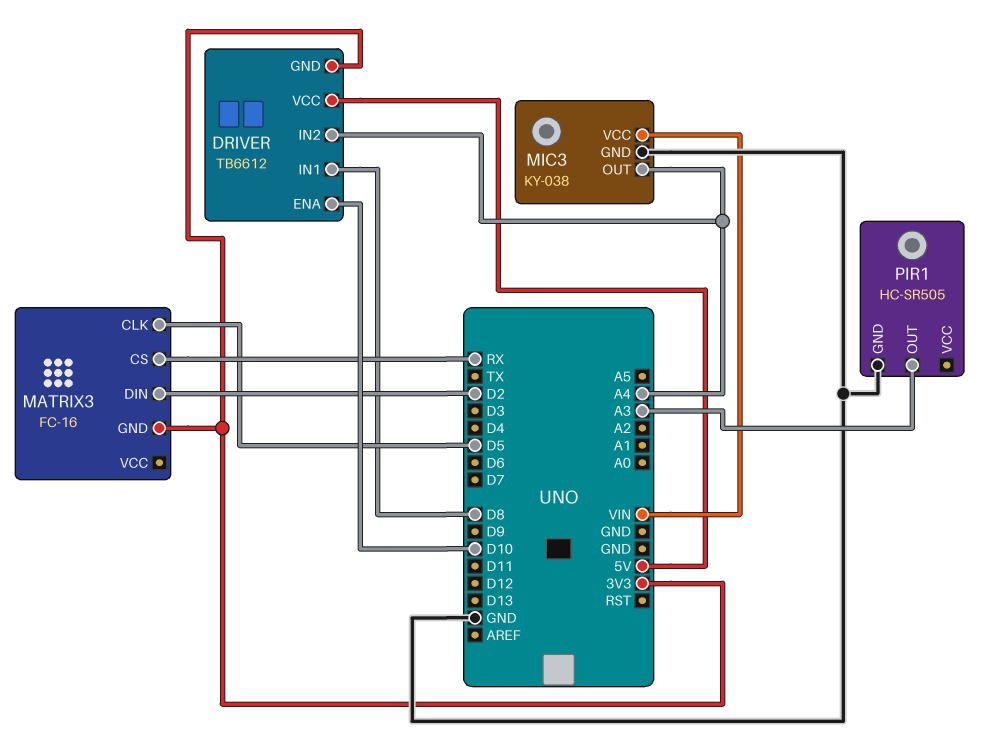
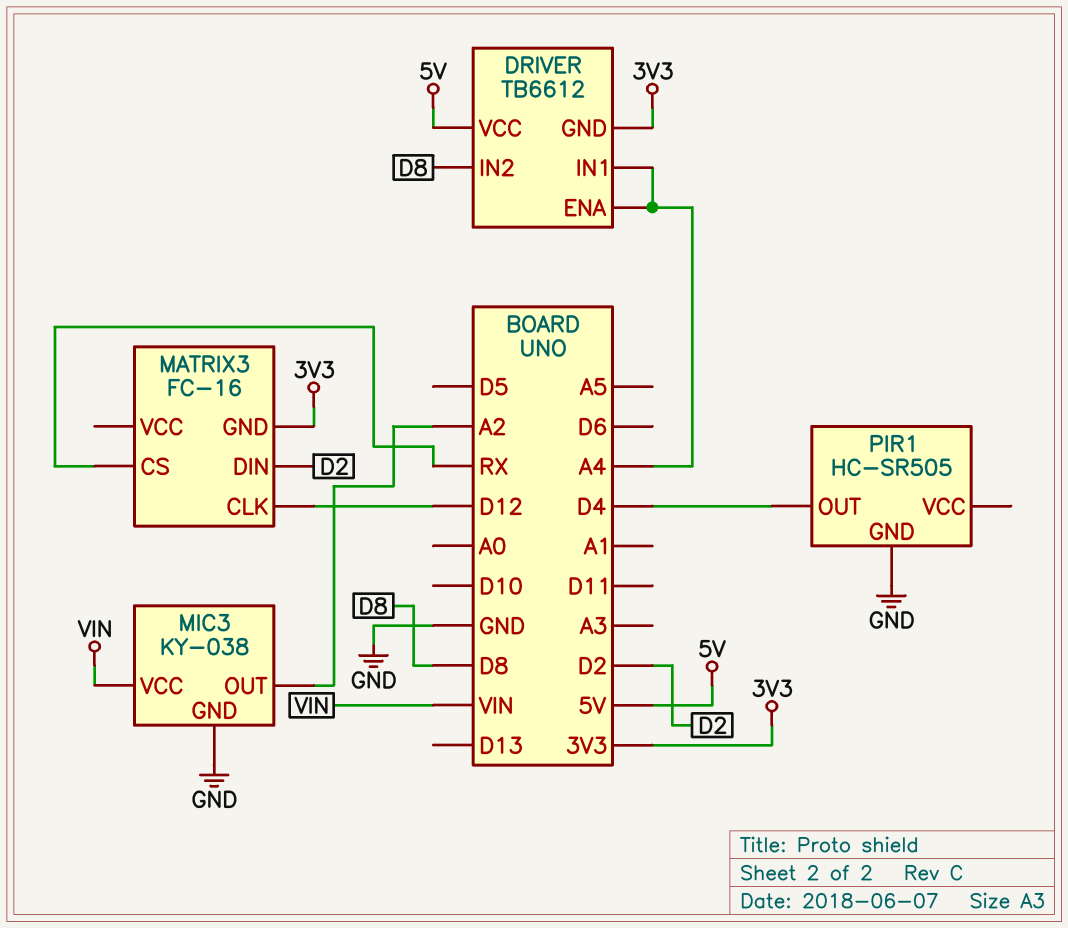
DRIVER pin ENA: D10 -> A4
DRIVER pin IN1: D8 -> A4
DRIVER pin IN2: A4 -> D8
MATRIX3 pin CLK: D5 -> D12
MIC3 pin OUT: A4 -> A2
PIR1 pin OUT: A3 -> D4

